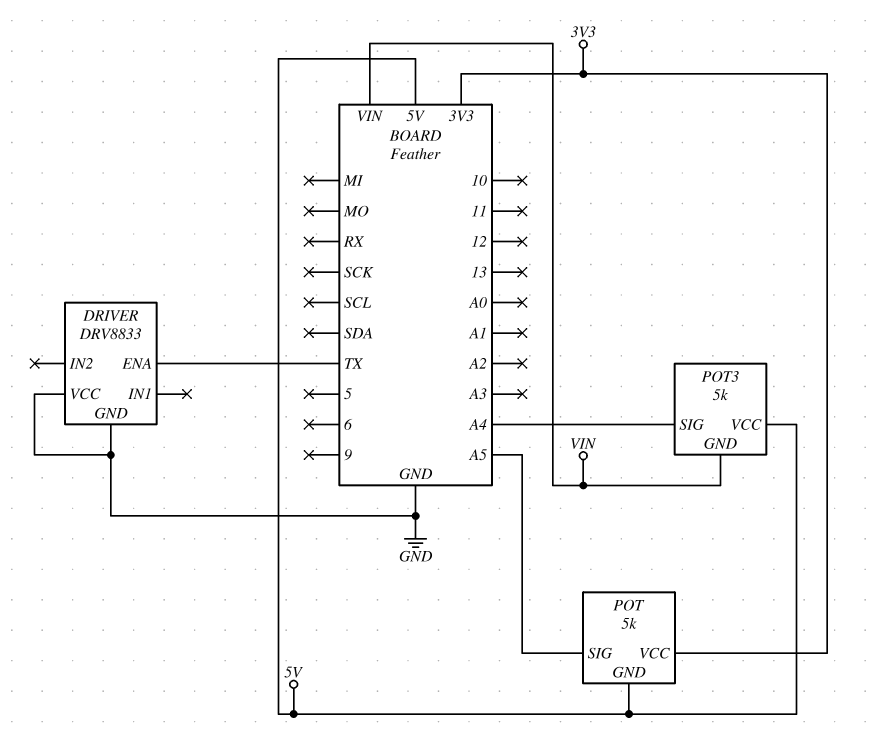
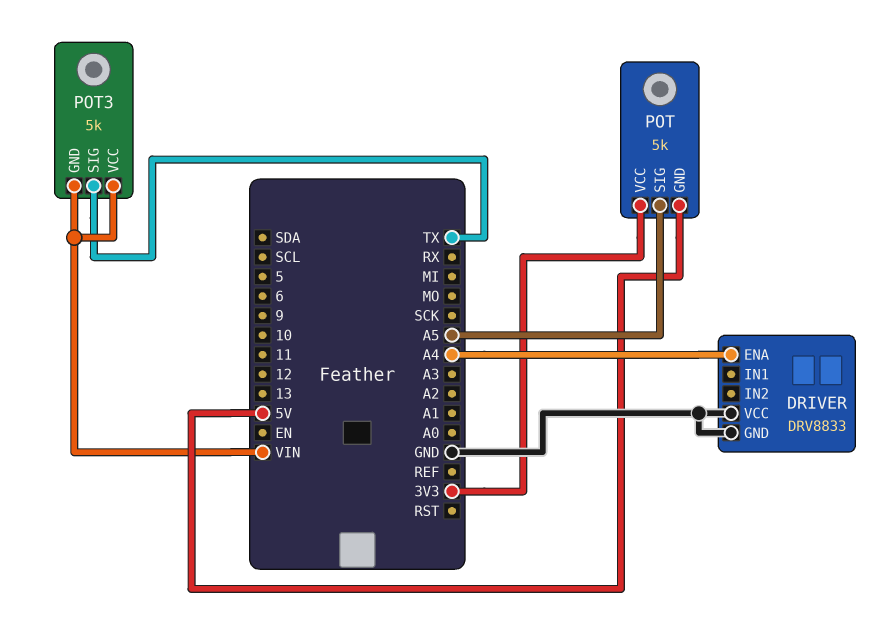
DRIVER pin ENA: TX -> A4
POT3 pin SIG: A4 -> TX
POT3 pin VCC: 5V -> VIN

